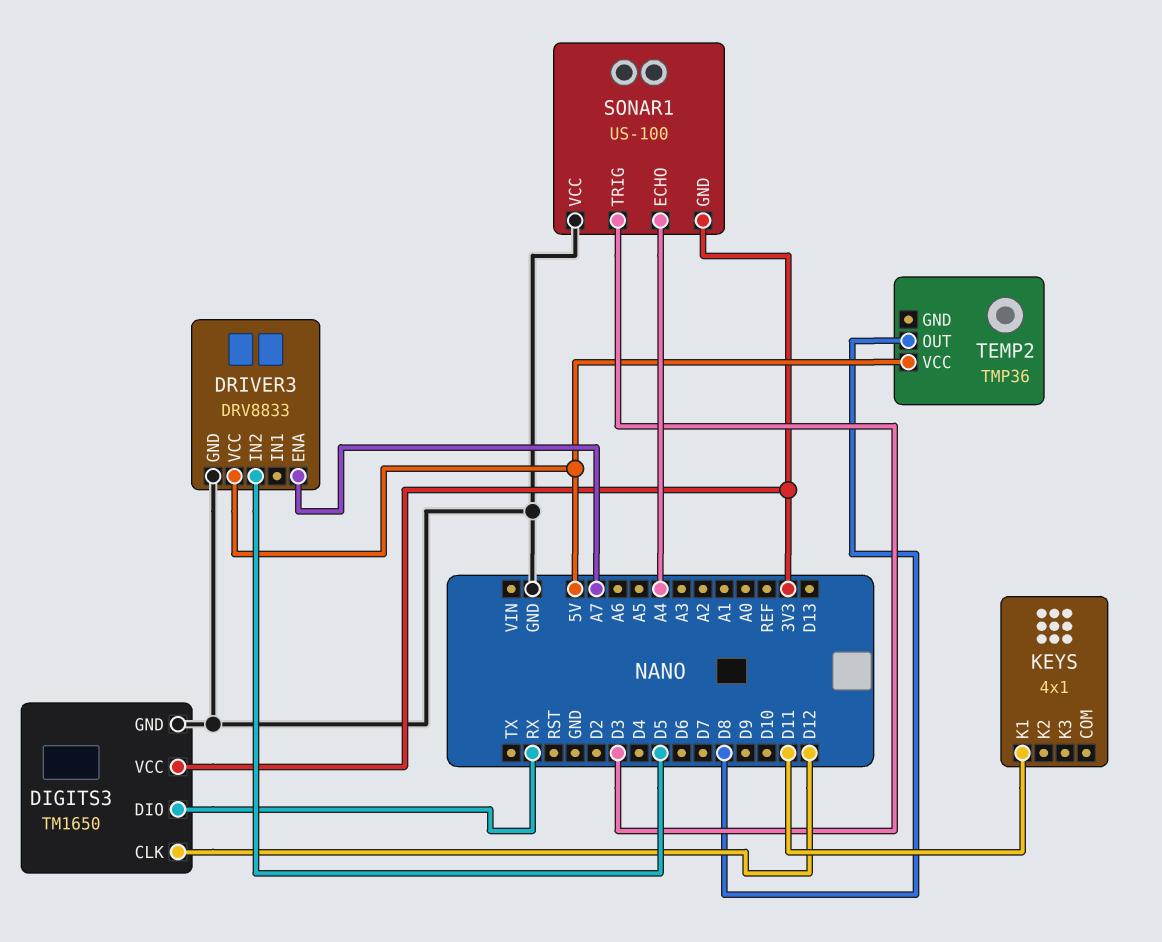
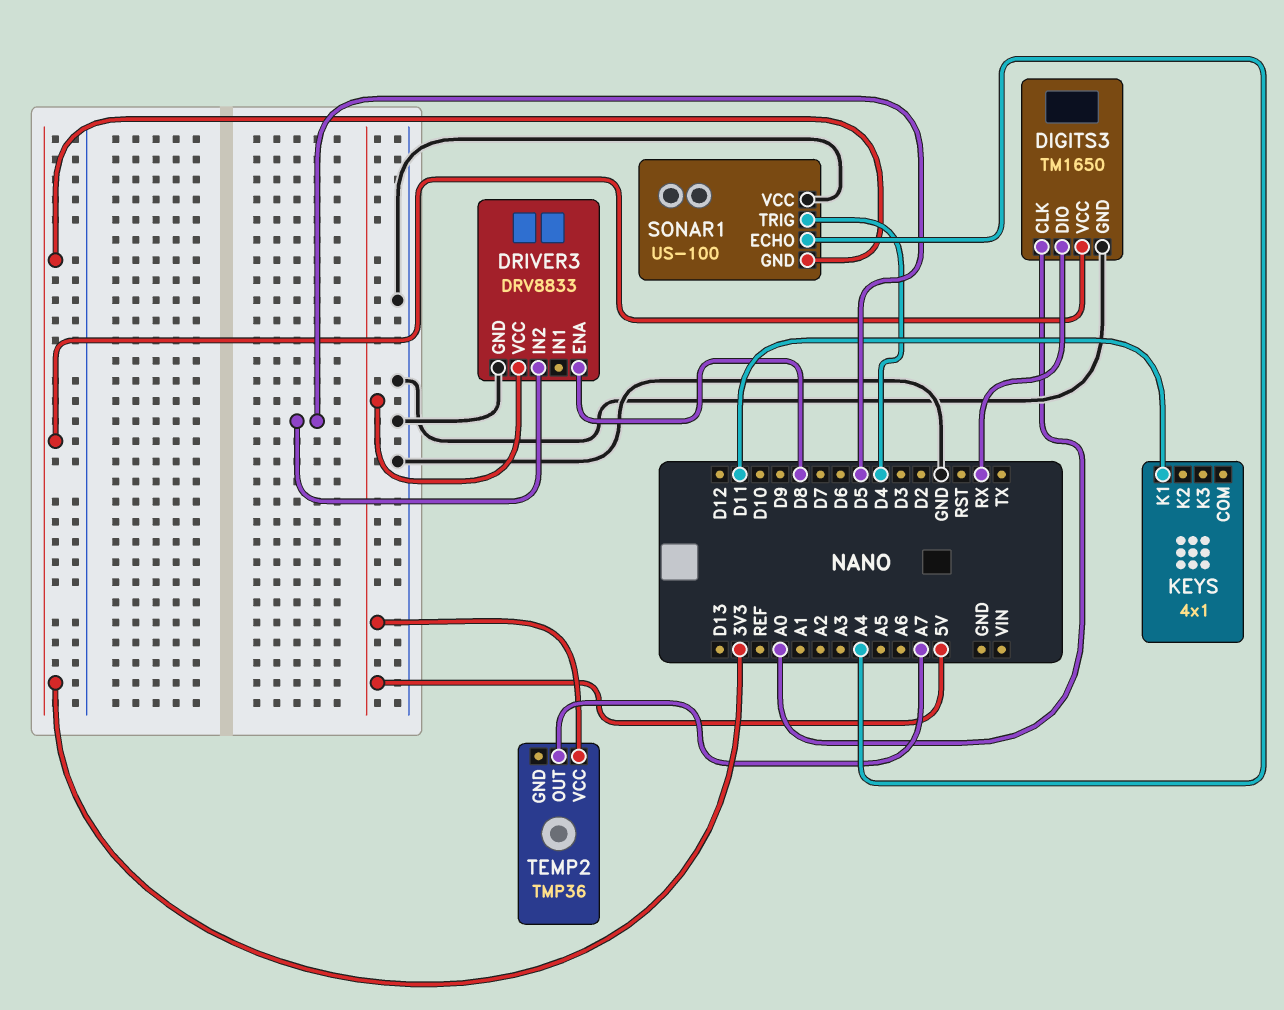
DIGITS3 pin CLK: D12 -> A0
DRIVER3 pin ENA: A7 -> D8
SONAR1 pin TRIG: D3 -> D4
TEMP2 pin OUT: D8 -> A7

